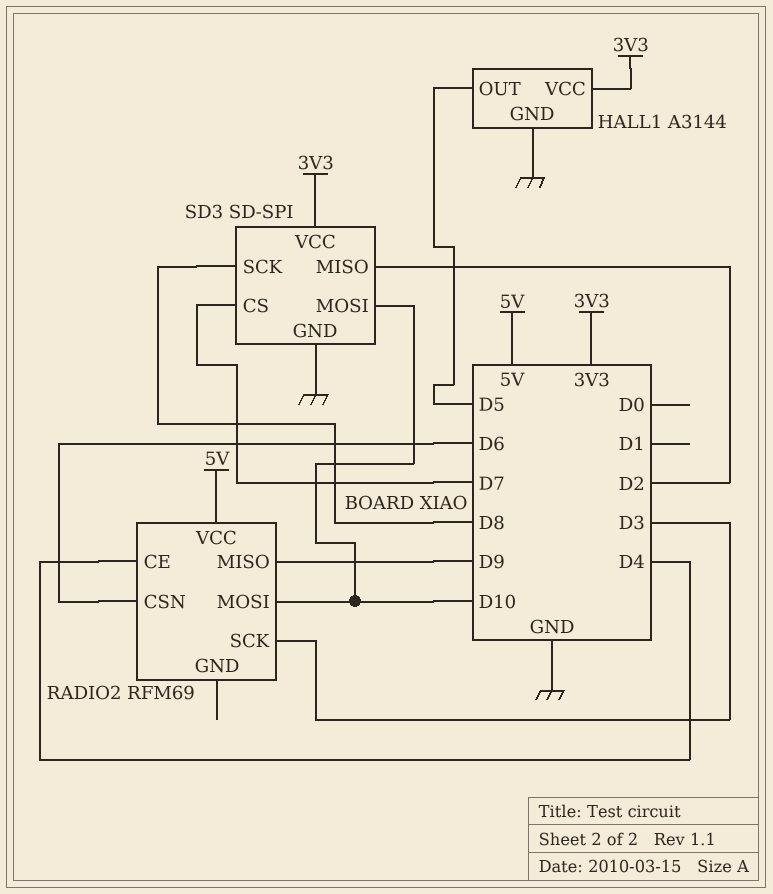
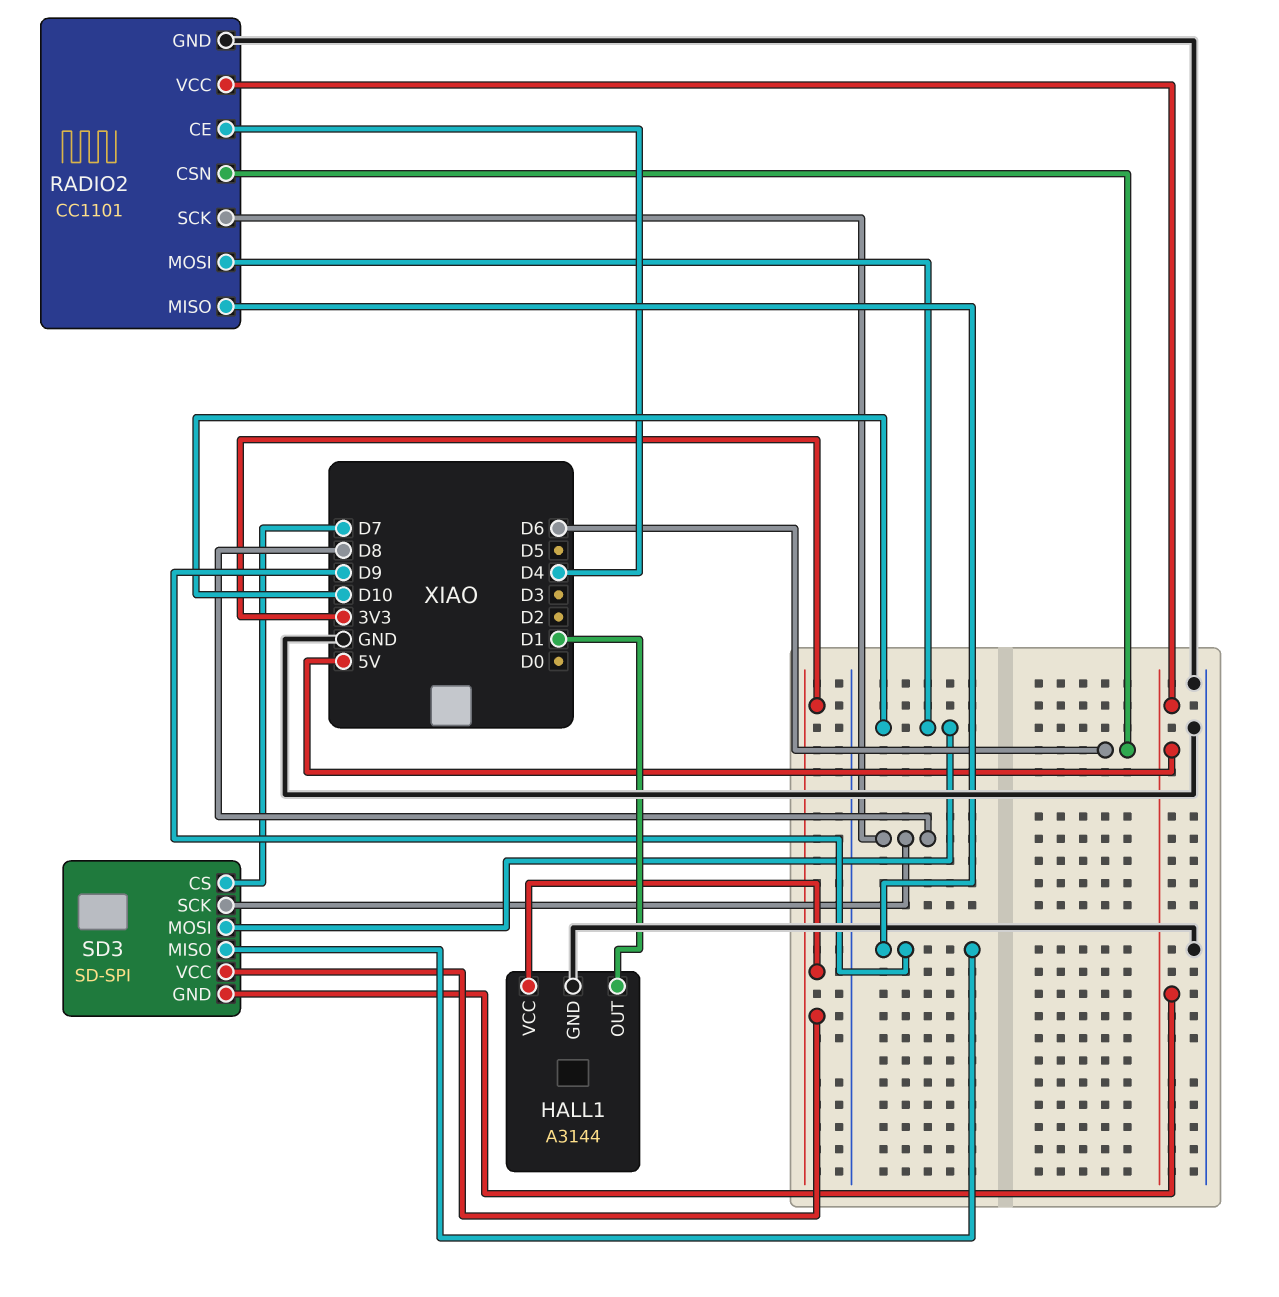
HALL1 pin OUT: D5 -> D1
RADIO2: RFM69 -> CC1101
RADIO2 pin GND: none -> GND
RADIO2 pin SCK: D3 -> D8
SD3 pin GND: GND -> 5V
SD3 pin MISO: D2 -> D9

